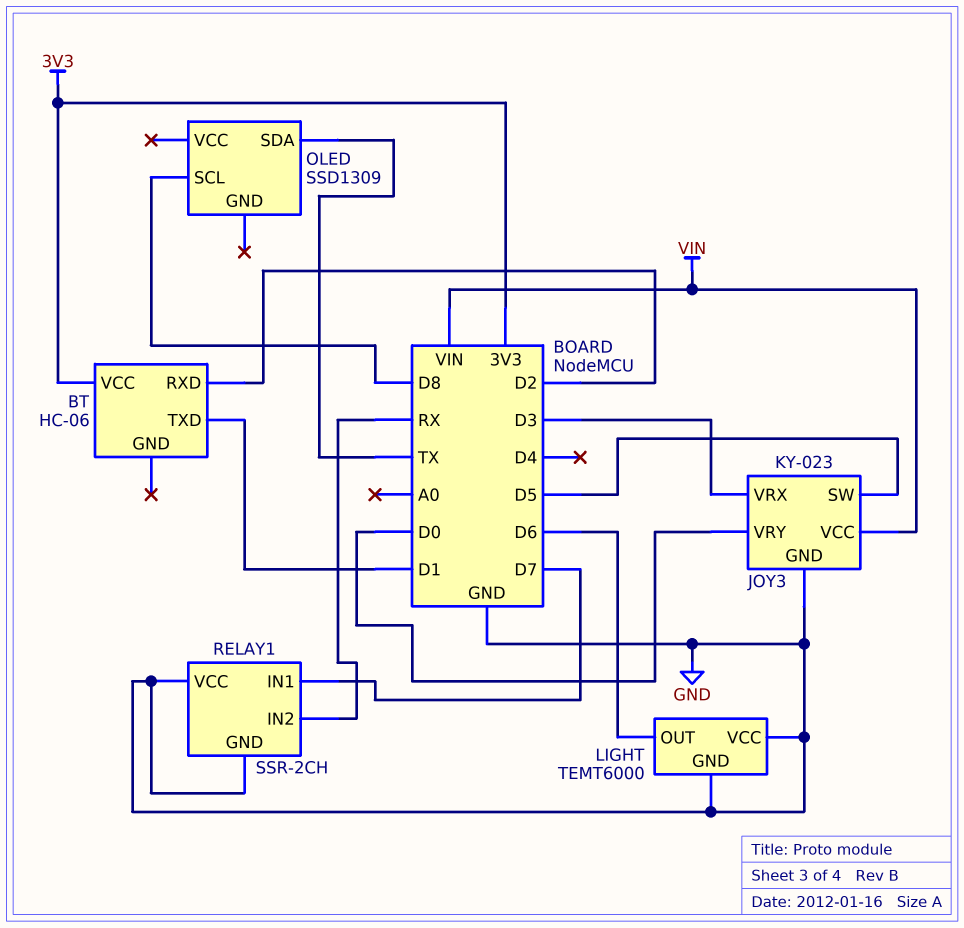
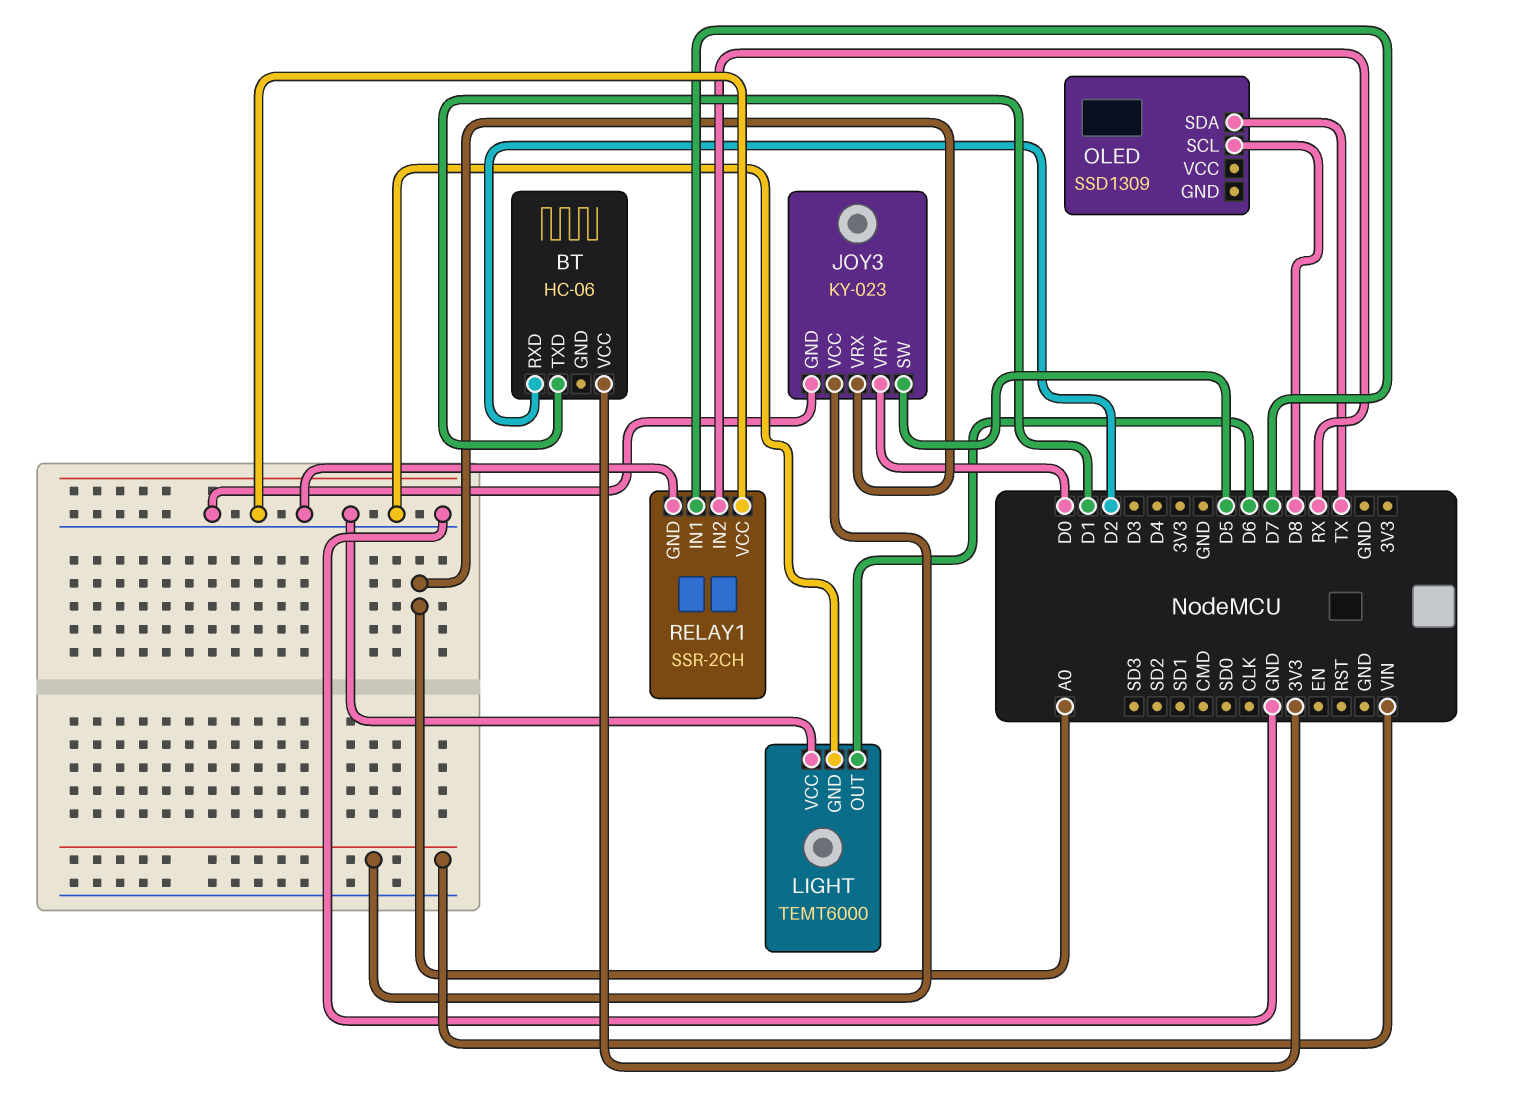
JOY3 pin VRX: D3 -> A0

